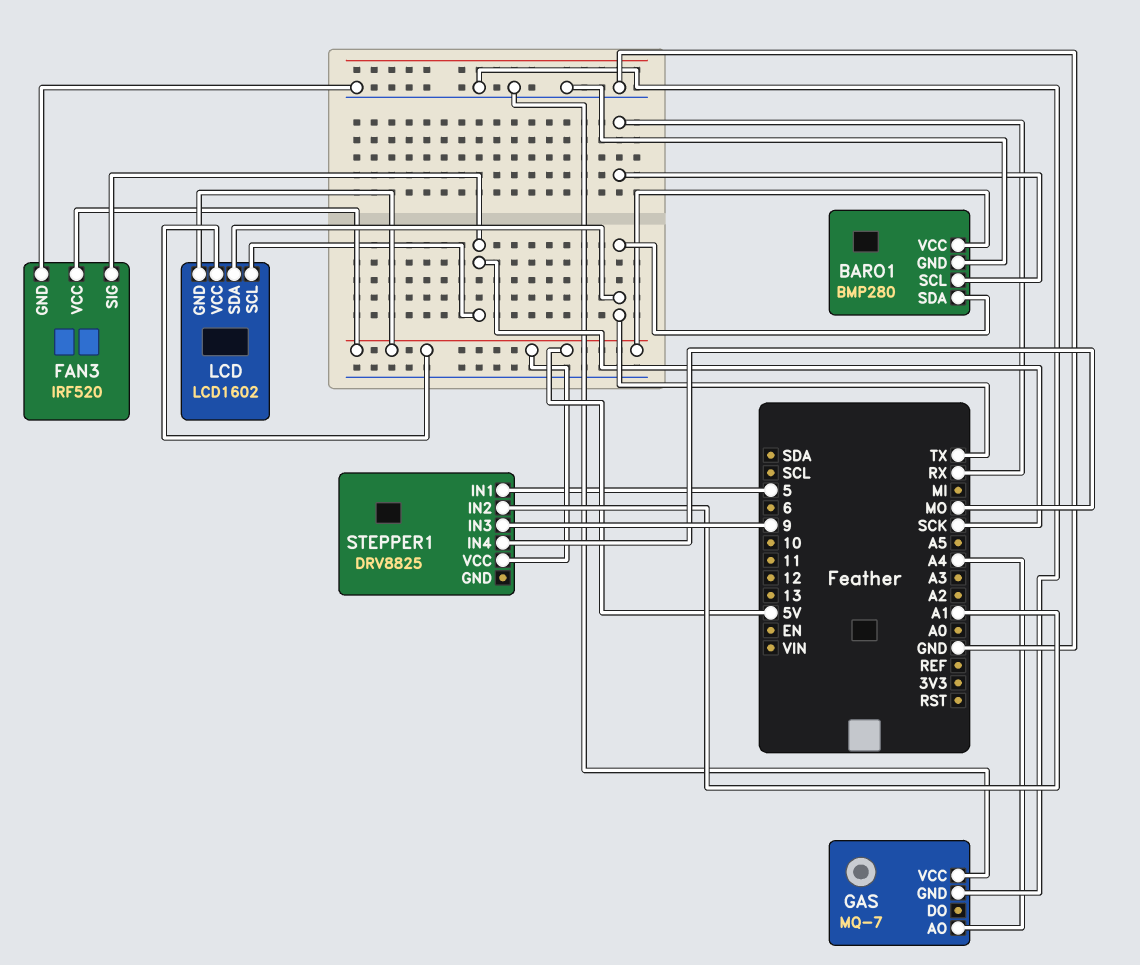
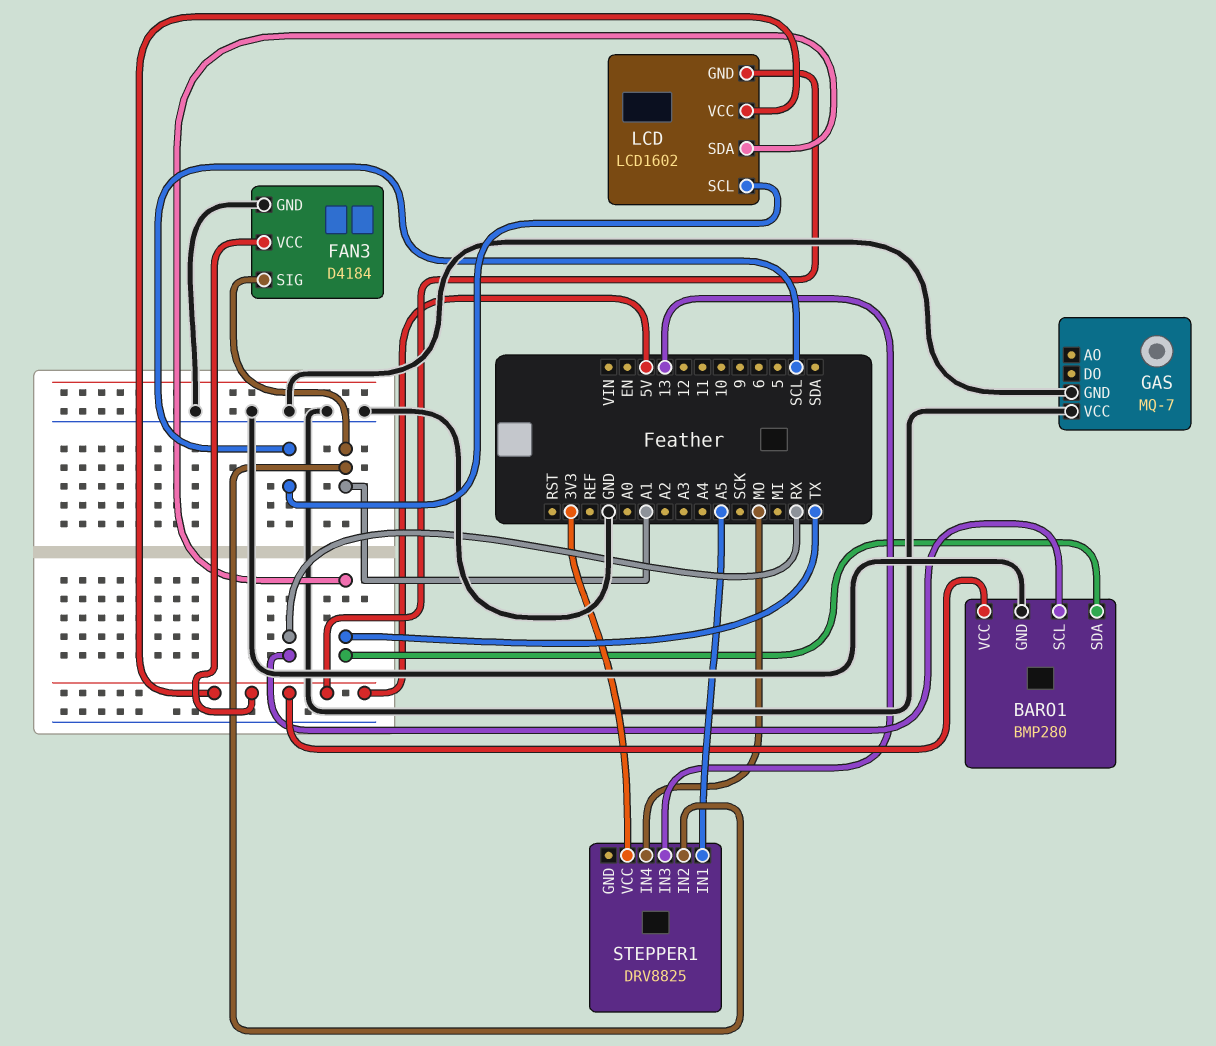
FAN3: IRF520 -> D4184
FAN3 pin SIG: SCK -> A1
GAS pin AO: A4 -> none
LCD pin SCL: SCK -> SCL
STEPPER1 pin IN1: 5 -> A5
STEPPER1 pin IN3: 9 -> 13
STEPPER1 pin VCC: 5V -> 3V3

